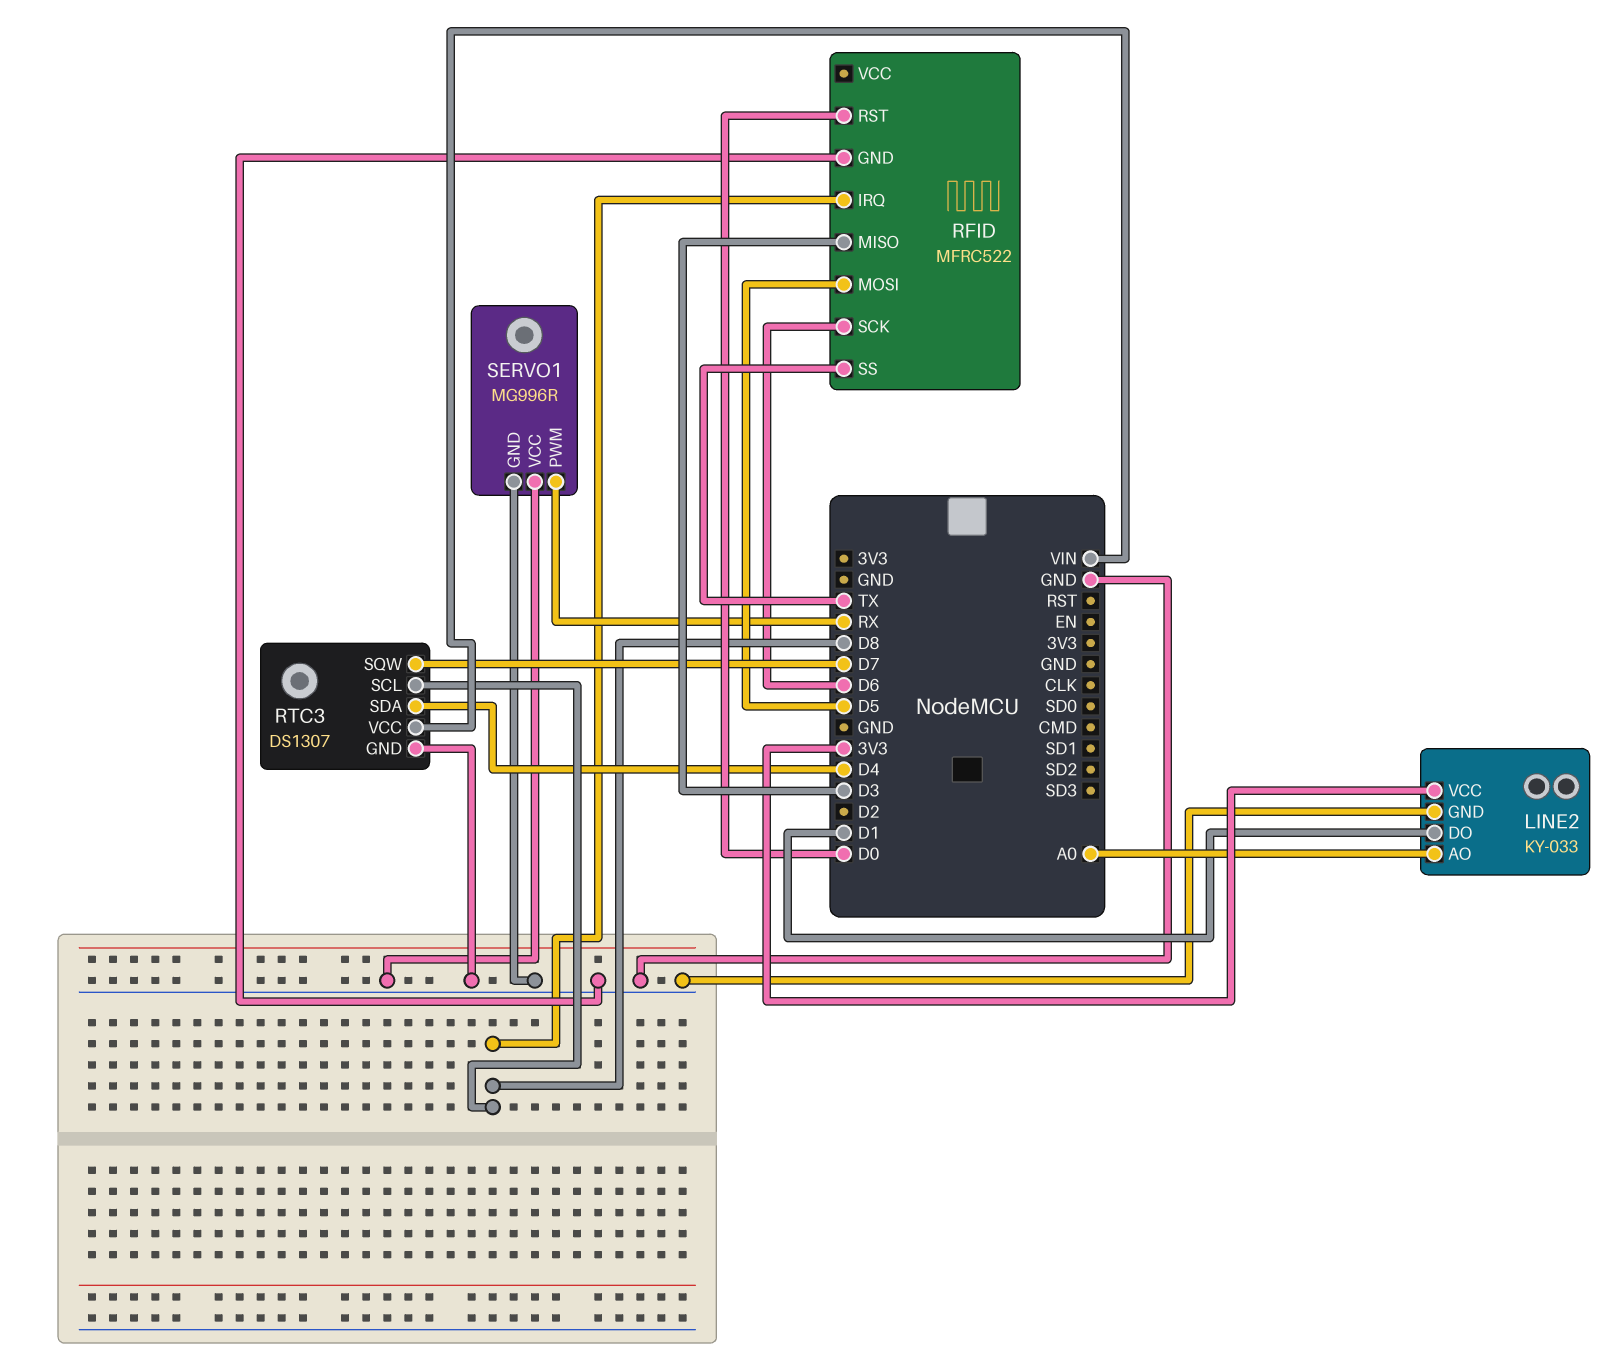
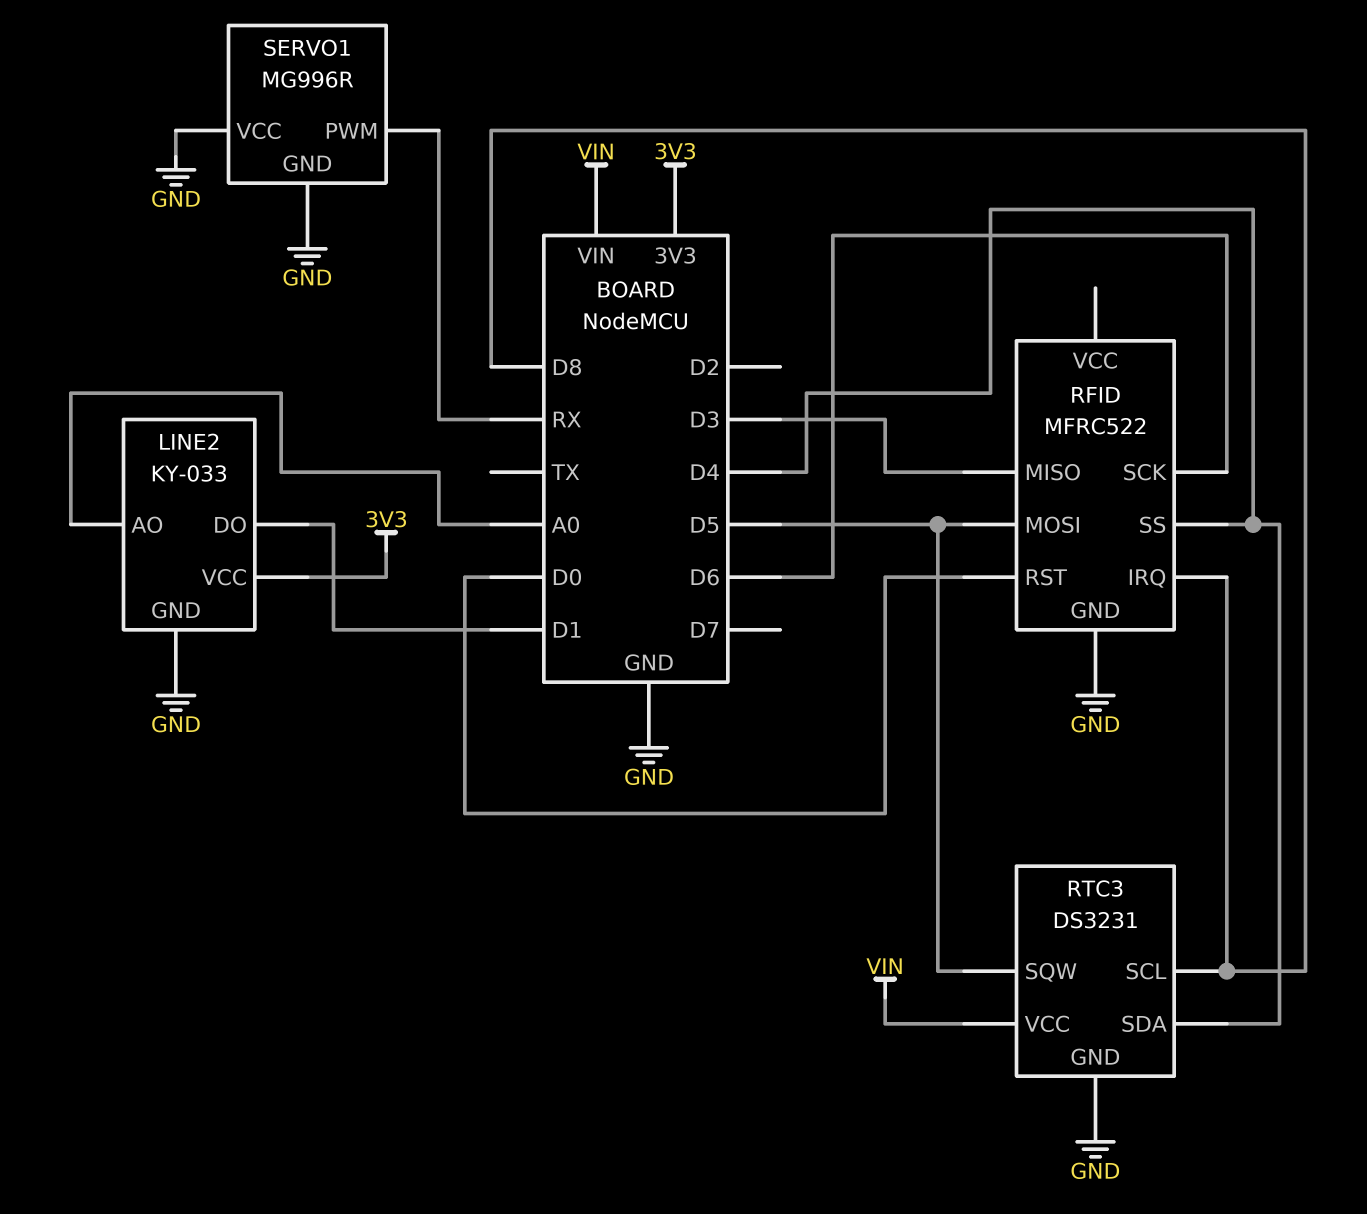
RFID pin SS: TX -> D4
RTC3: DS1307 -> DS3231
RTC3 pin SQW: D7 -> D5

